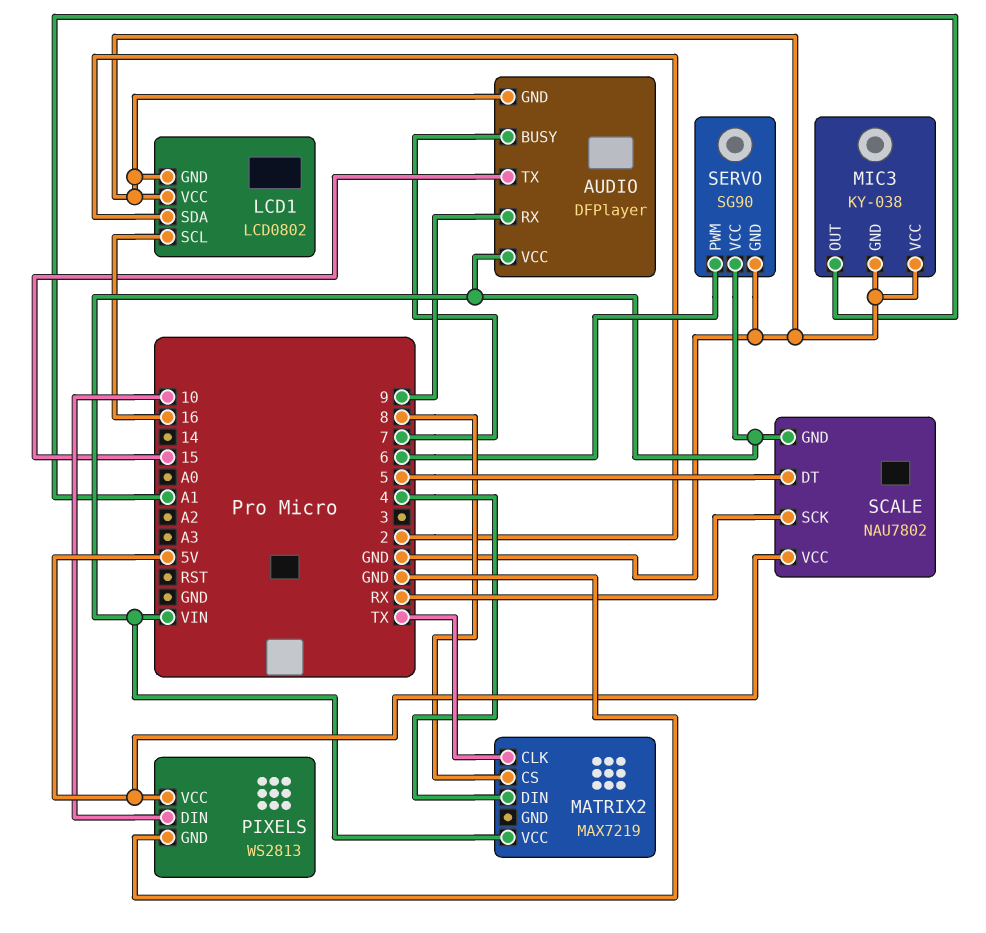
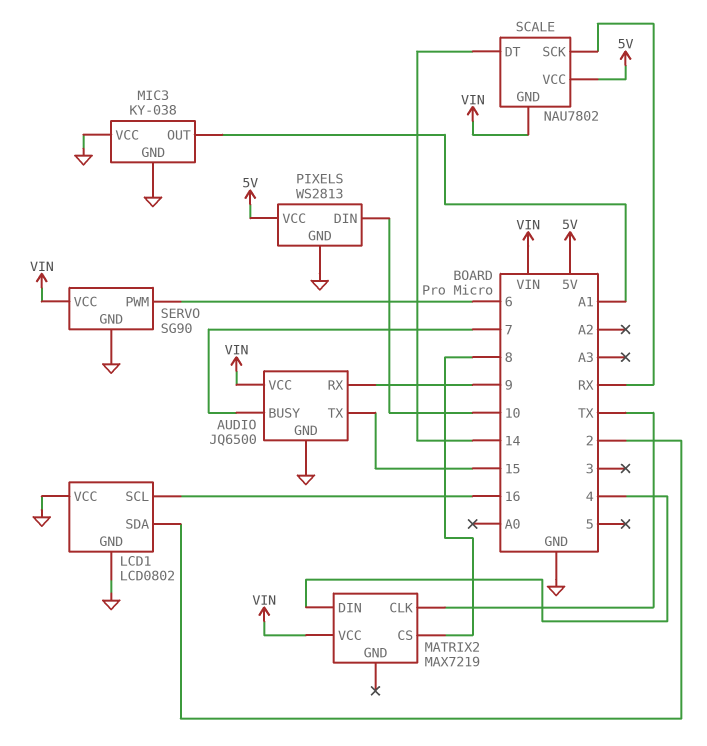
AUDIO: DFPlayer -> JQ6500
SCALE pin DT: 5 -> 14

